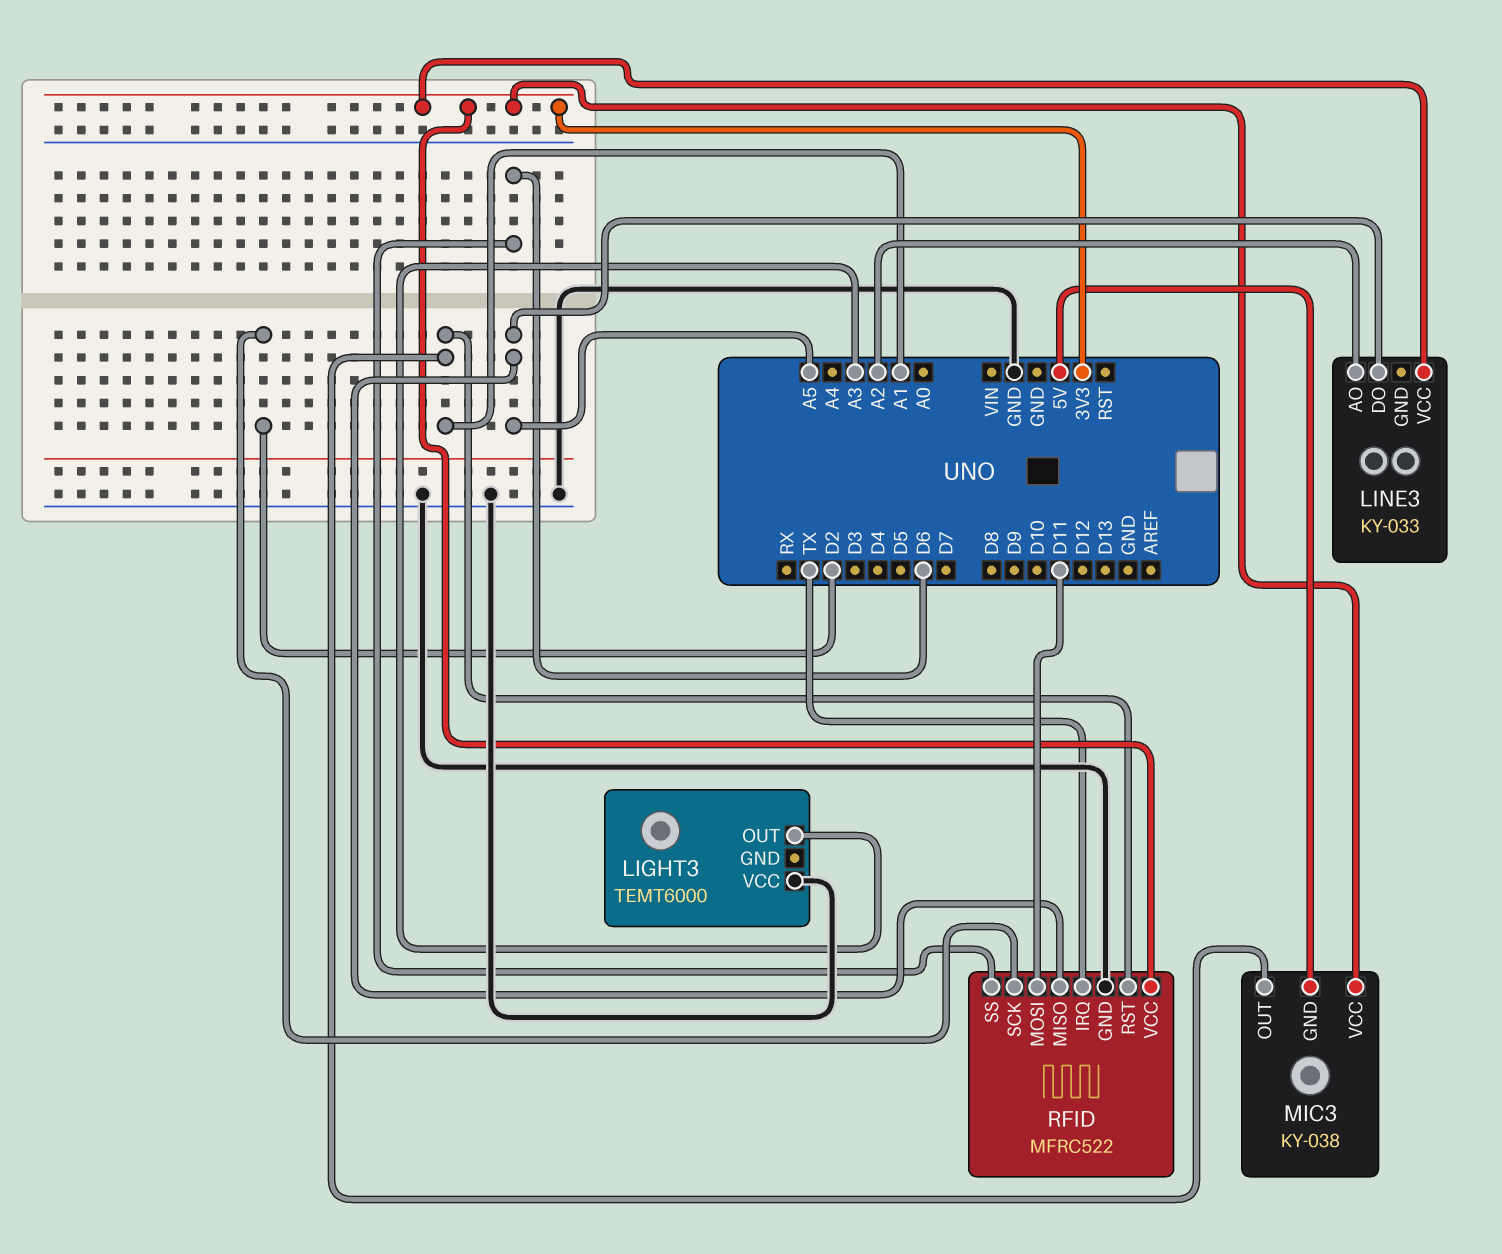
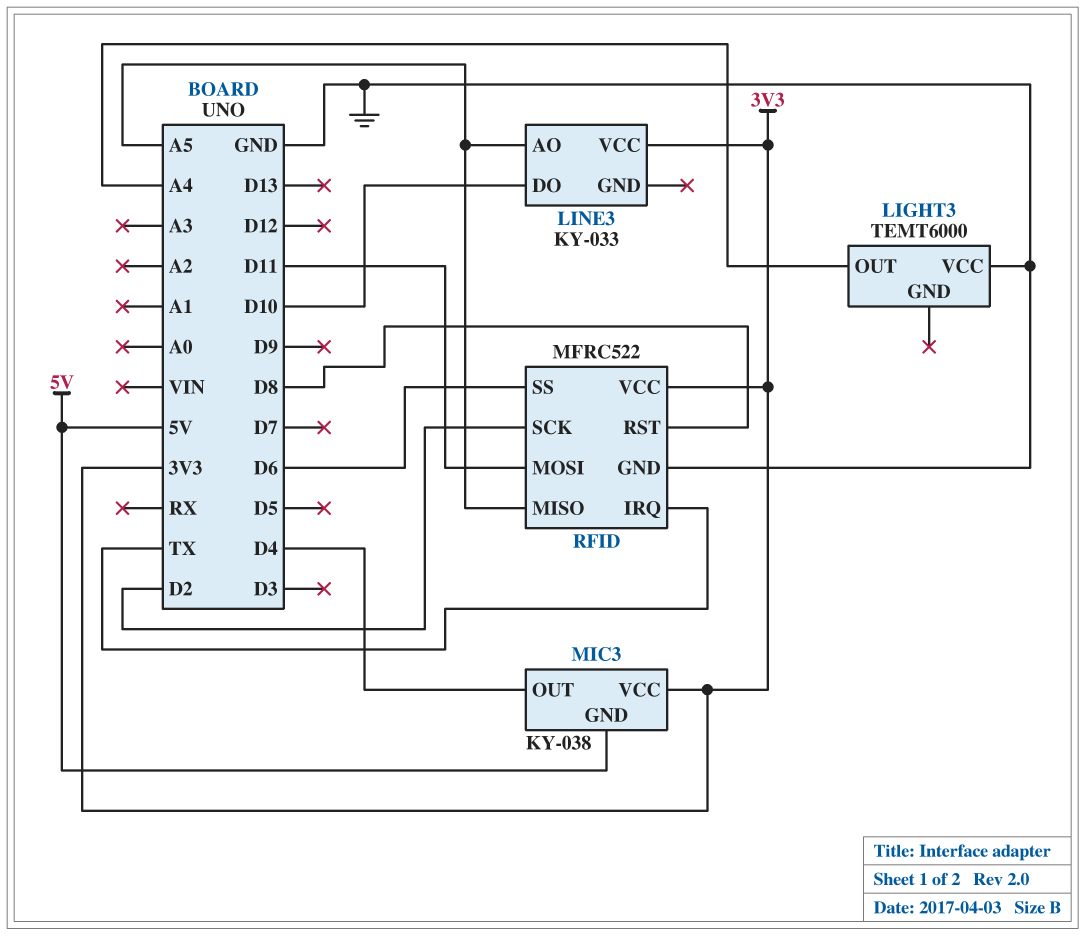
LIGHT3 pin OUT: A3 -> A4
LINE3 pin AO: A2 -> A5
LINE3 pin DO: A5 -> D10
MIC3 pin OUT: A1 -> D4
RFID pin RST: A1 -> D8

